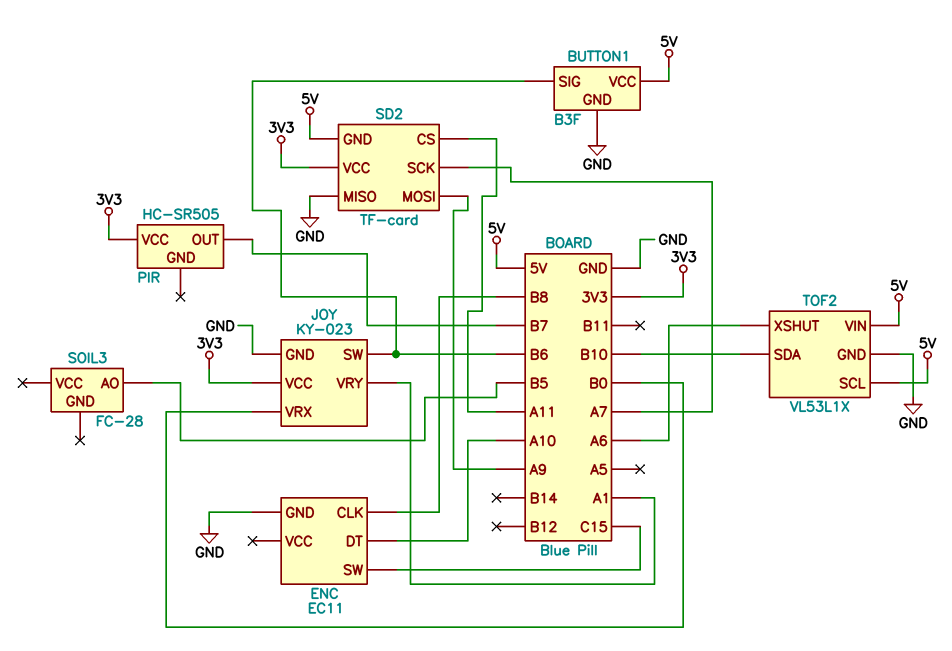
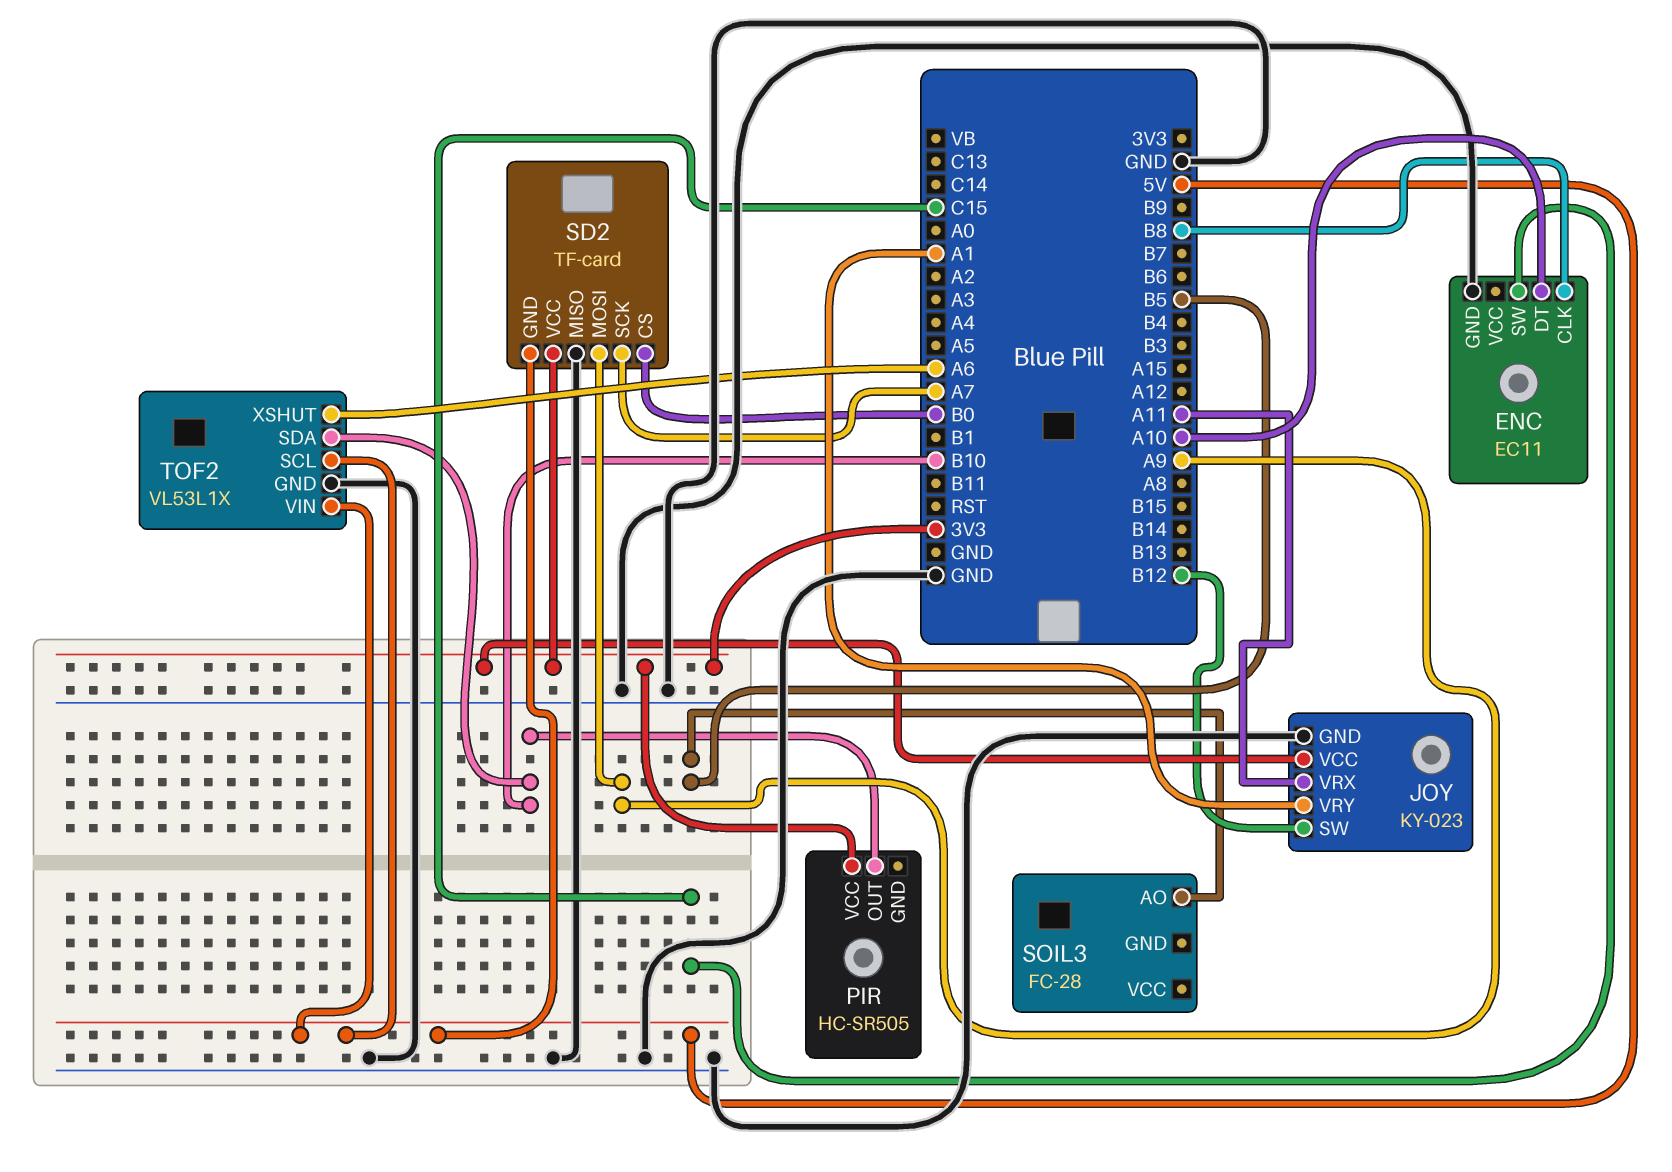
BUTTON1: B3F -> none
BUTTON1 pin GND: GND -> none
BUTTON1 pin SIG: B6 -> none
BUTTON1 pin VCC: 5V -> none
JOY pin SW: B6 -> B12
JOY pin VRX: B0 -> A11
PIR pin OUT: B7 -> B10
SD2 pin CS: A11 -> B0

